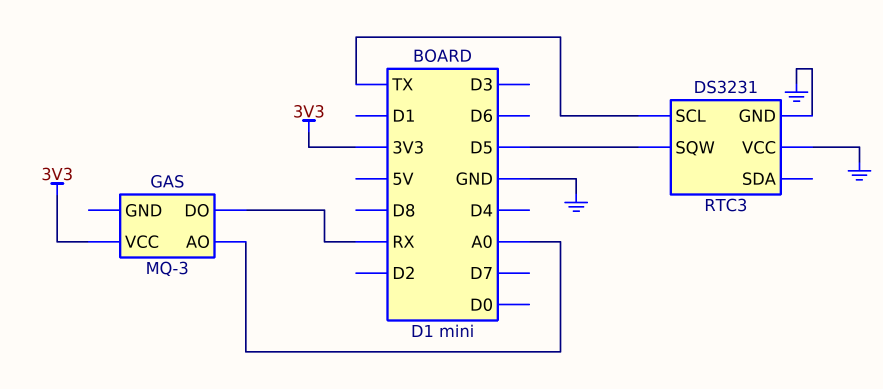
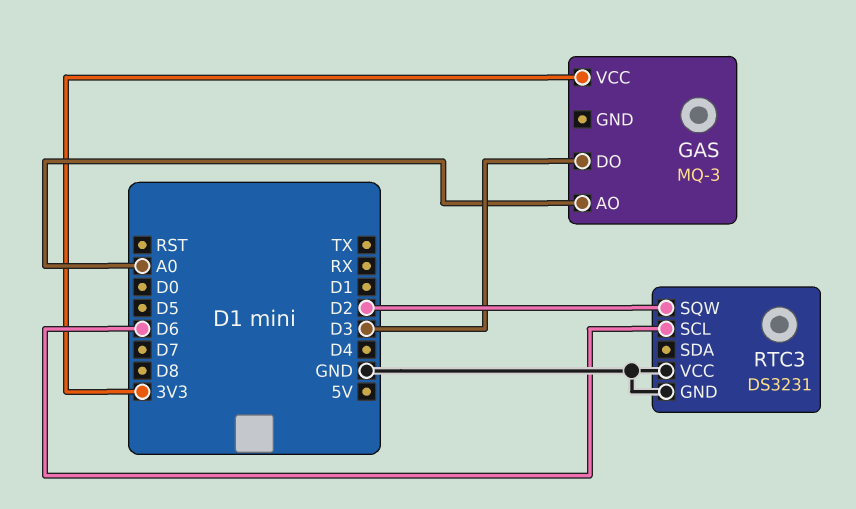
GAS pin DO: RX -> D3
RTC3 pin SCL: TX -> D6
RTC3 pin SQW: D5 -> D2

